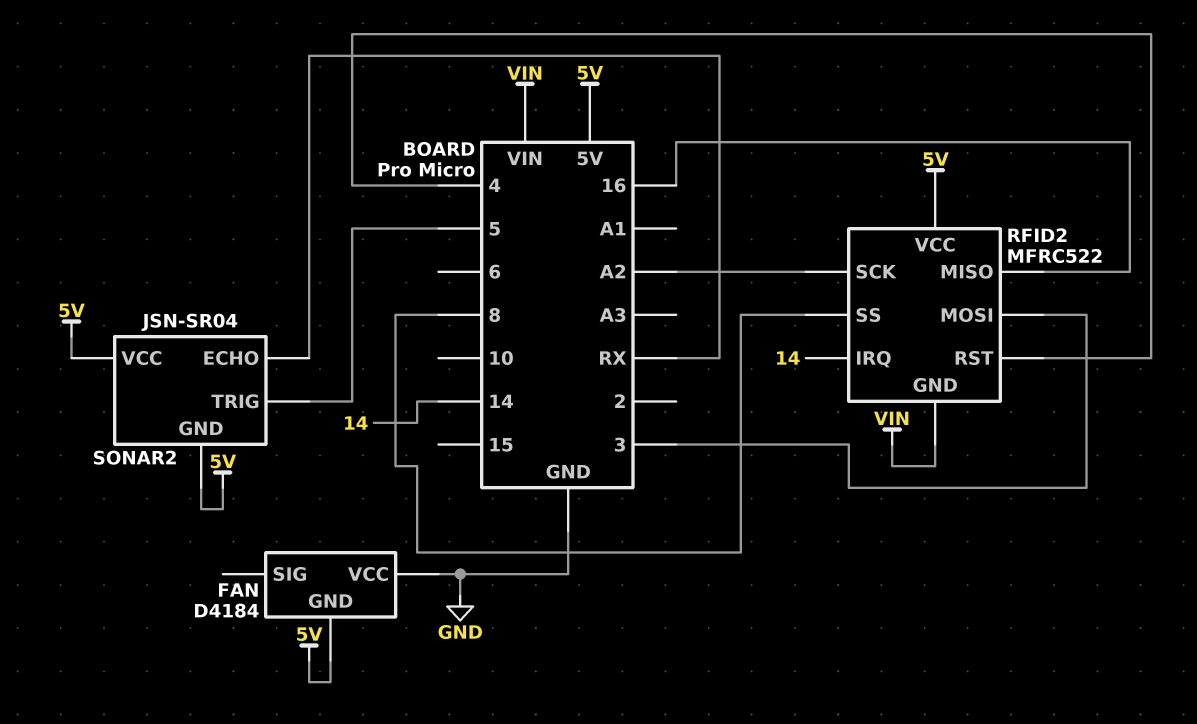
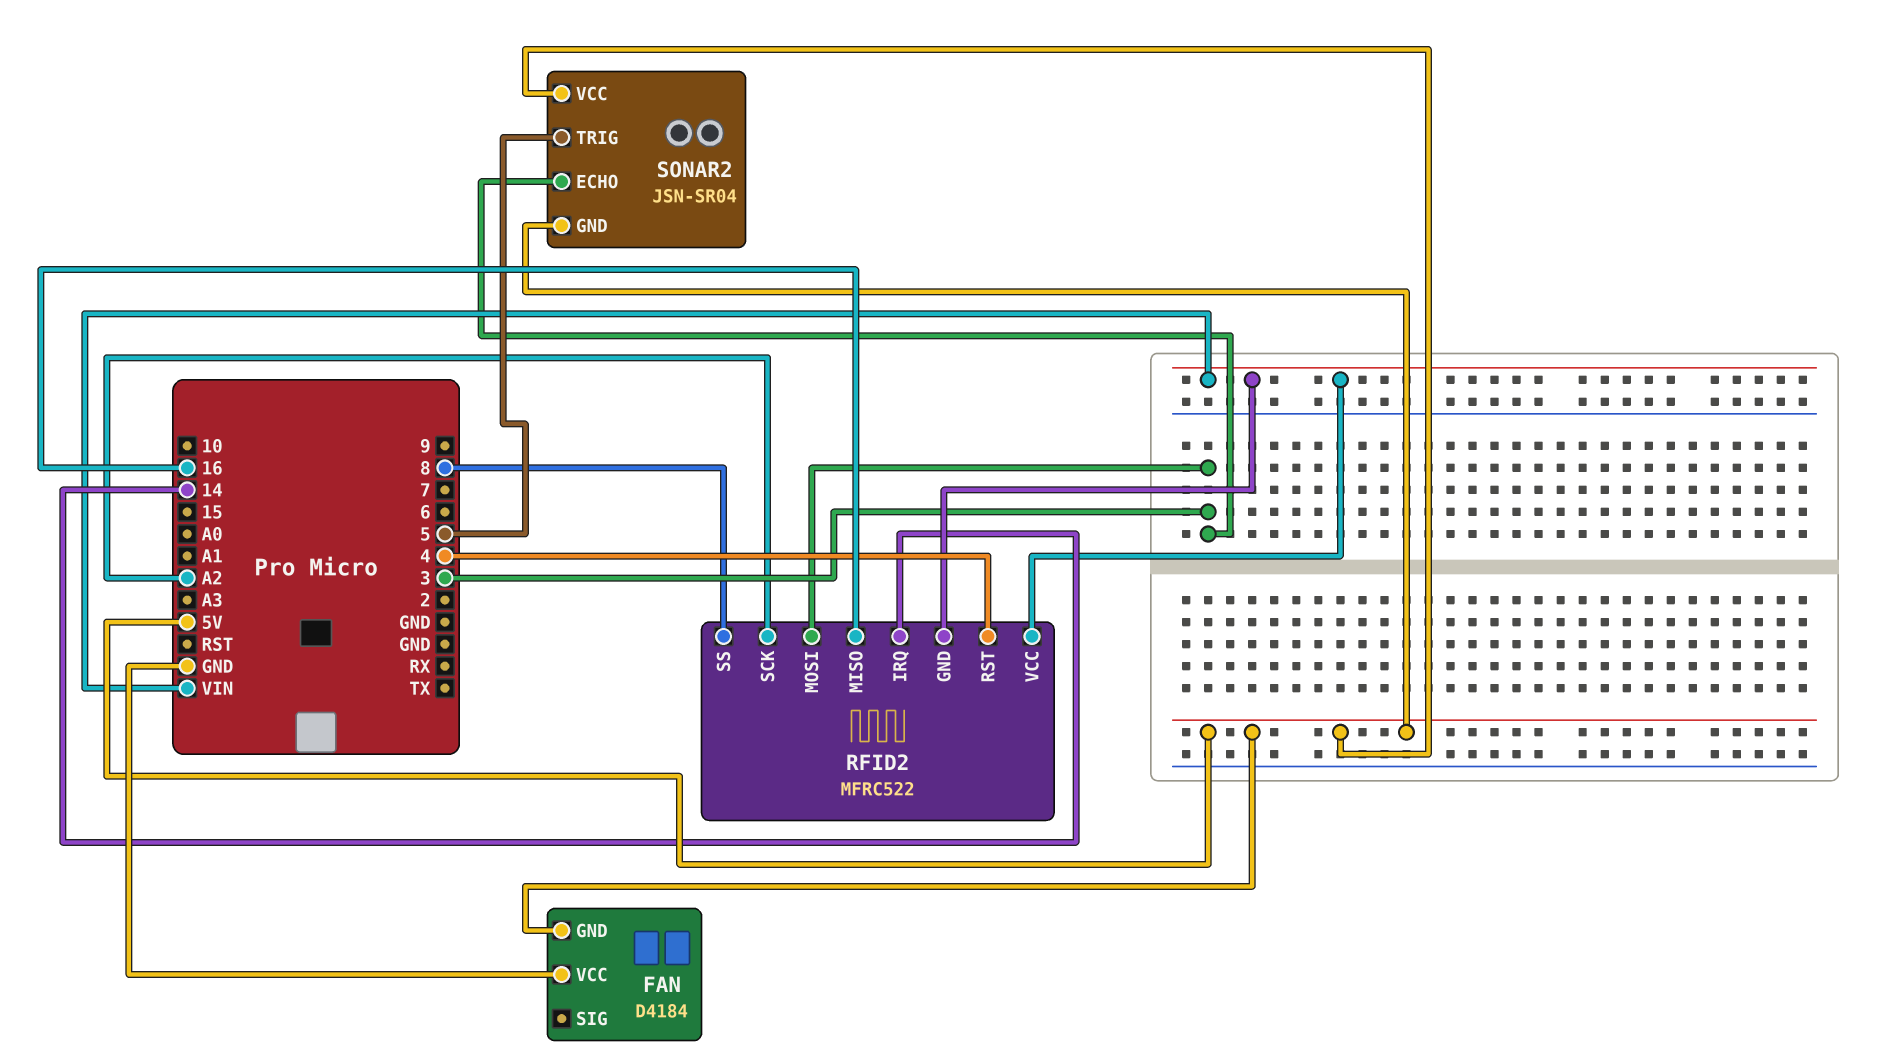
RFID2 pin VCC: 5V -> VIN
SONAR2 pin ECHO: RX -> 3

